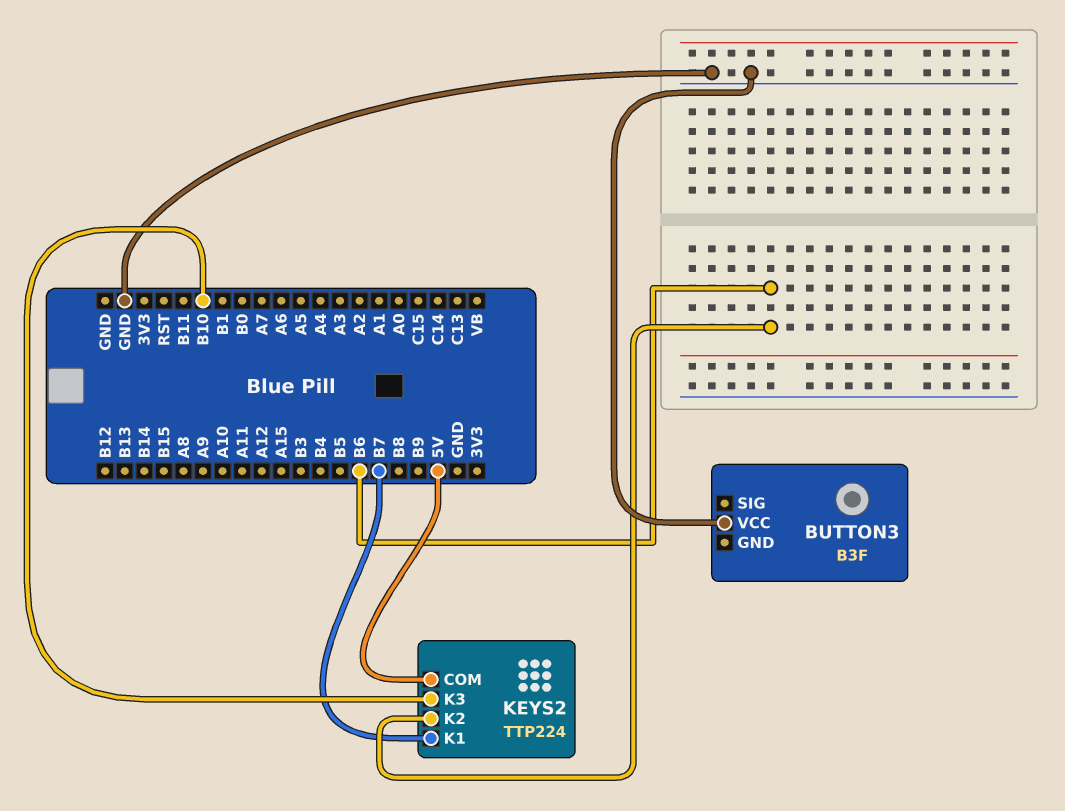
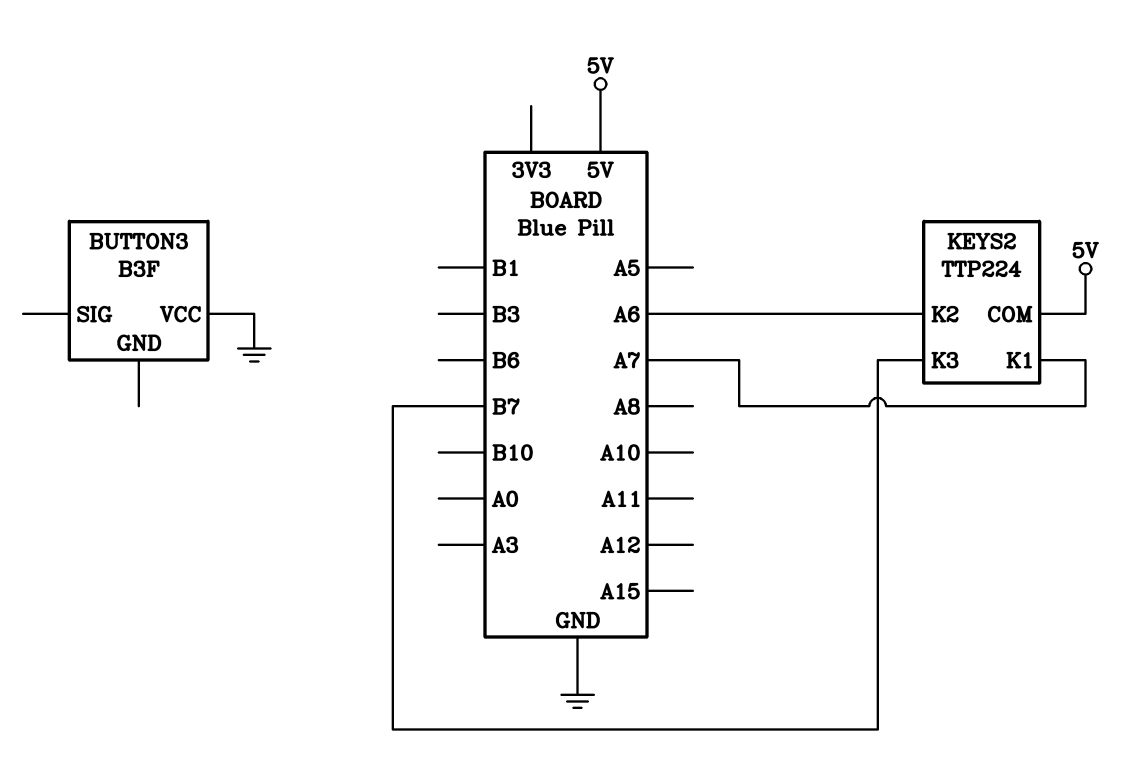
KEYS2 pin K1: B7 -> A7
KEYS2 pin K2: B6 -> A6
KEYS2 pin K3: B10 -> B7

